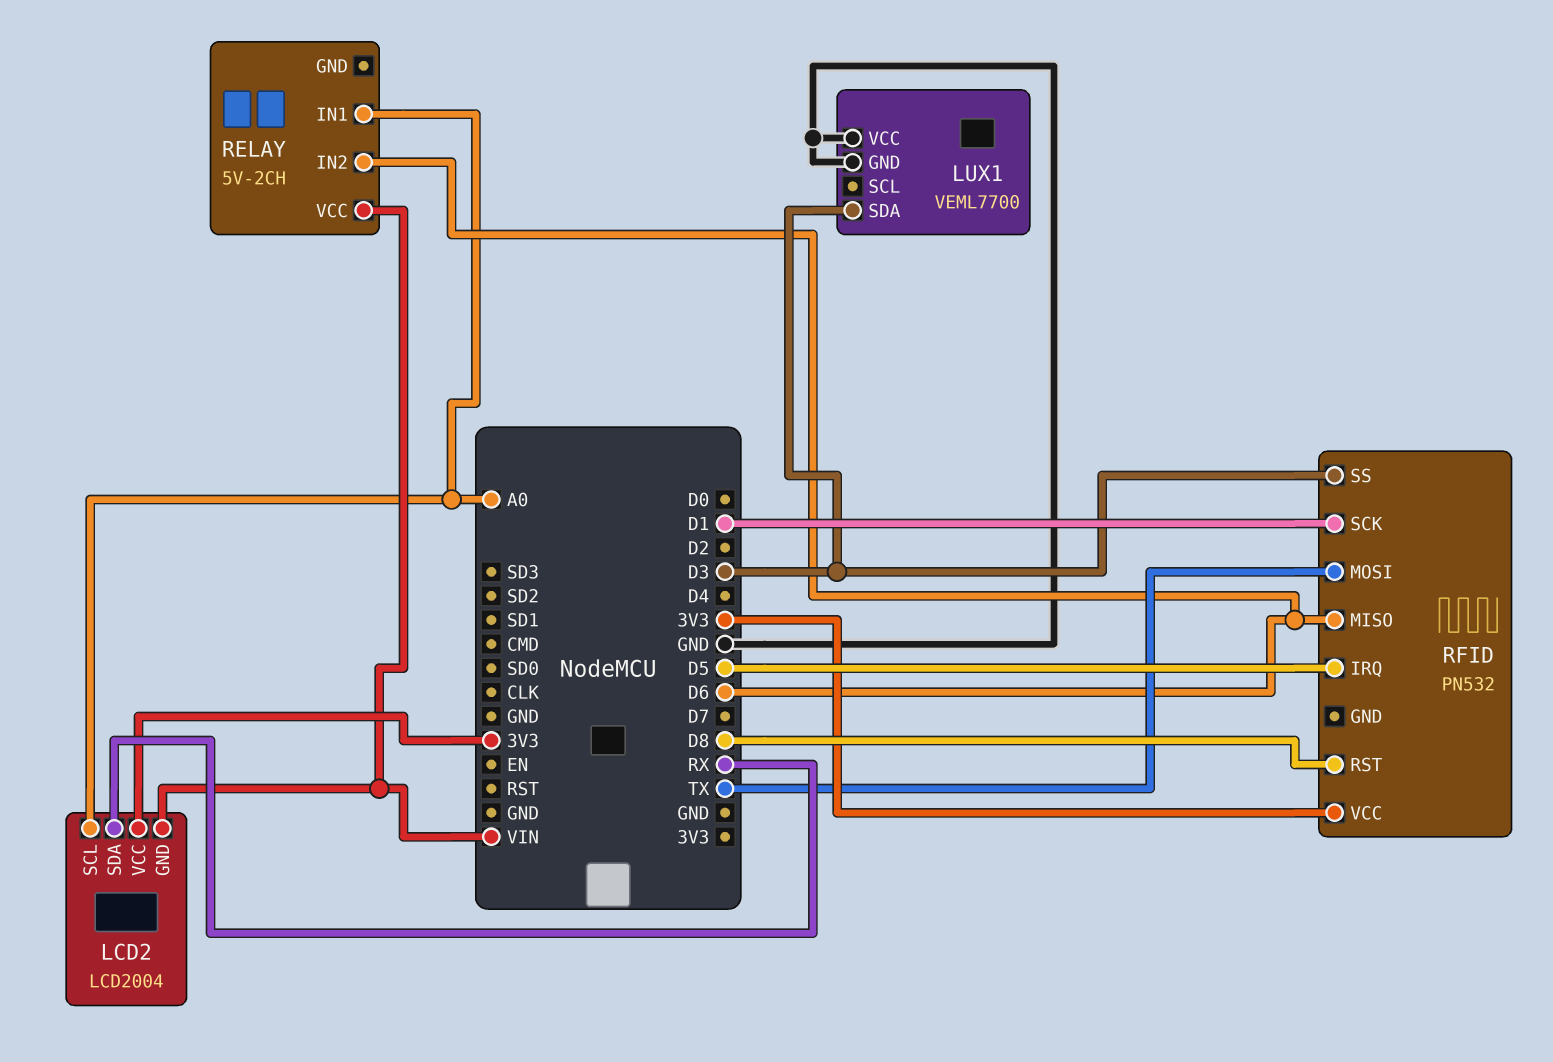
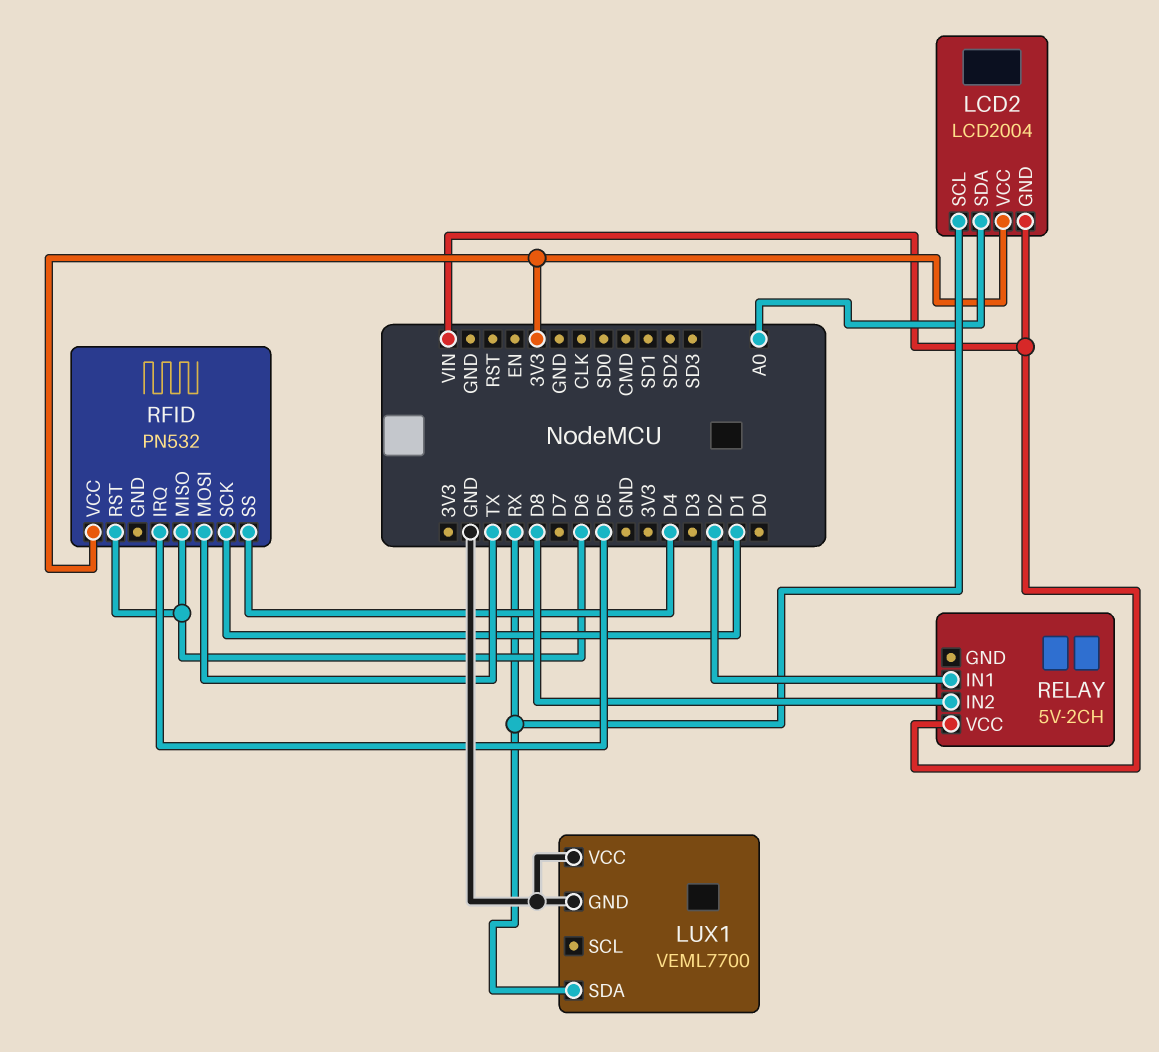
LCD2 pin SCL: A0 -> RX
LCD2 pin SDA: RX -> A0
LUX1 pin SDA: D3 -> RX
RELAY pin IN1: A0 -> D2
RELAY pin IN2: D6 -> D8
RFID pin RST: D8 -> D6
RFID pin SS: D3 -> D4

